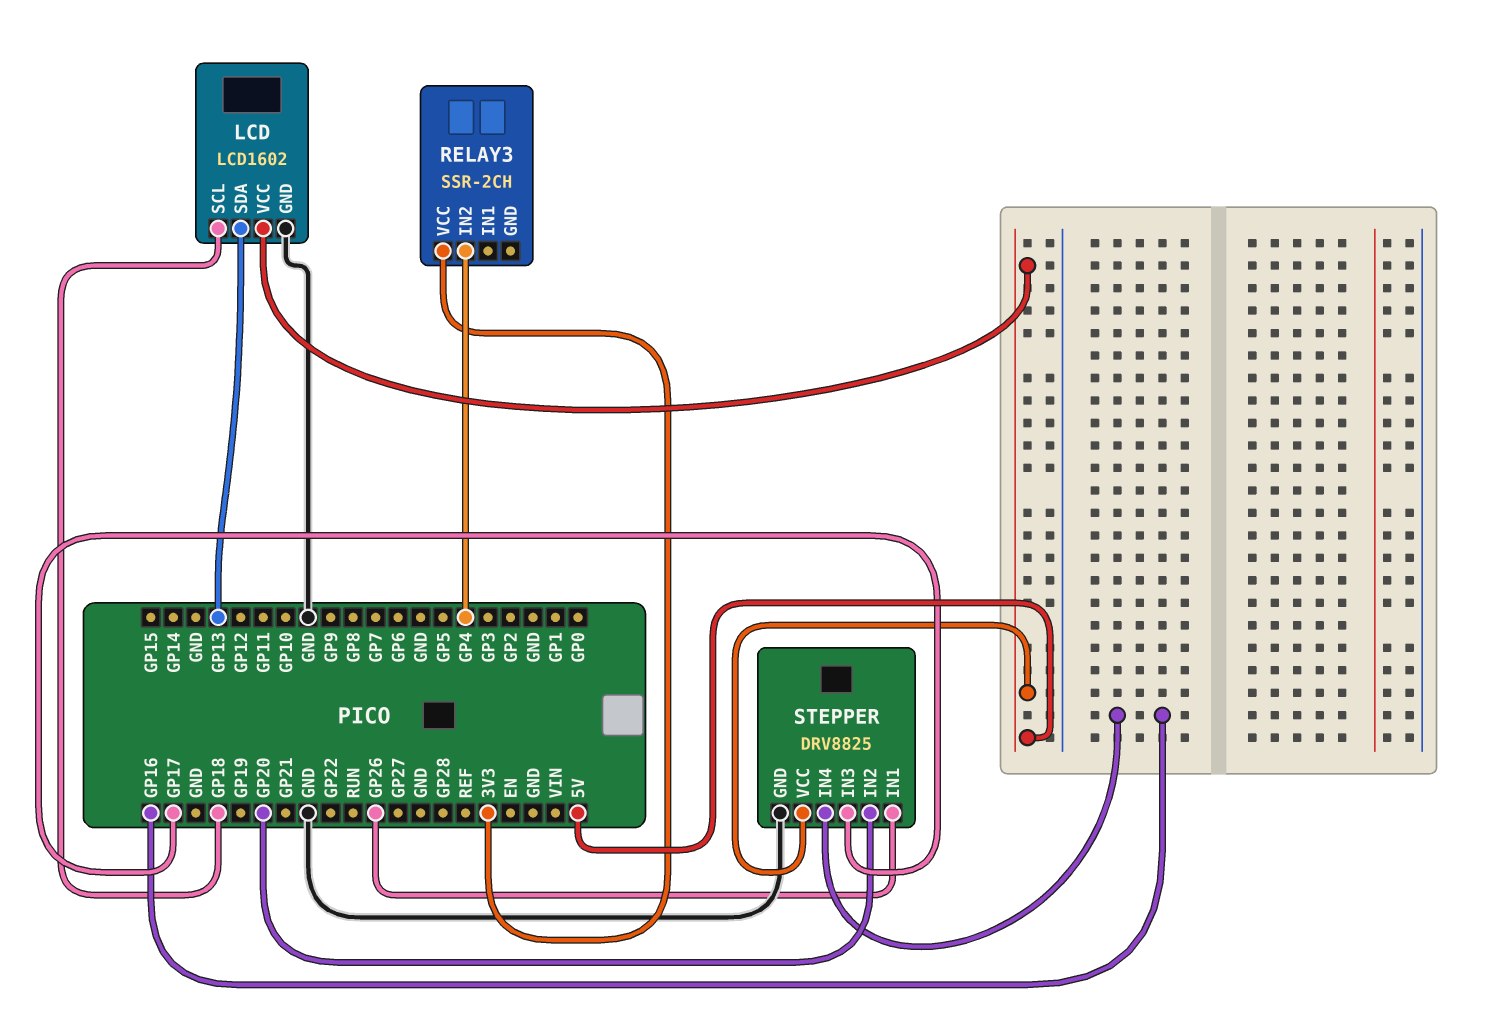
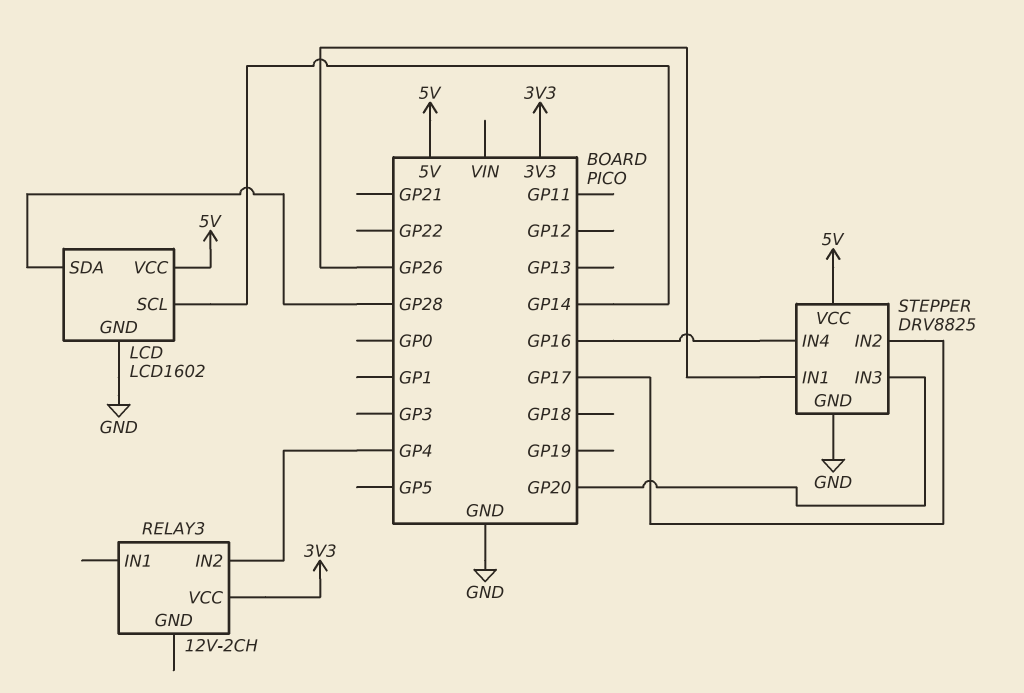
LCD pin SCL: GP18 -> GP14
LCD pin SDA: GP13 -> GP28
RELAY3: SSR-2CH -> 12V-2CH
STEPPER pin IN2: GP20 -> GP17
STEPPER pin IN3: GP17 -> GP20

